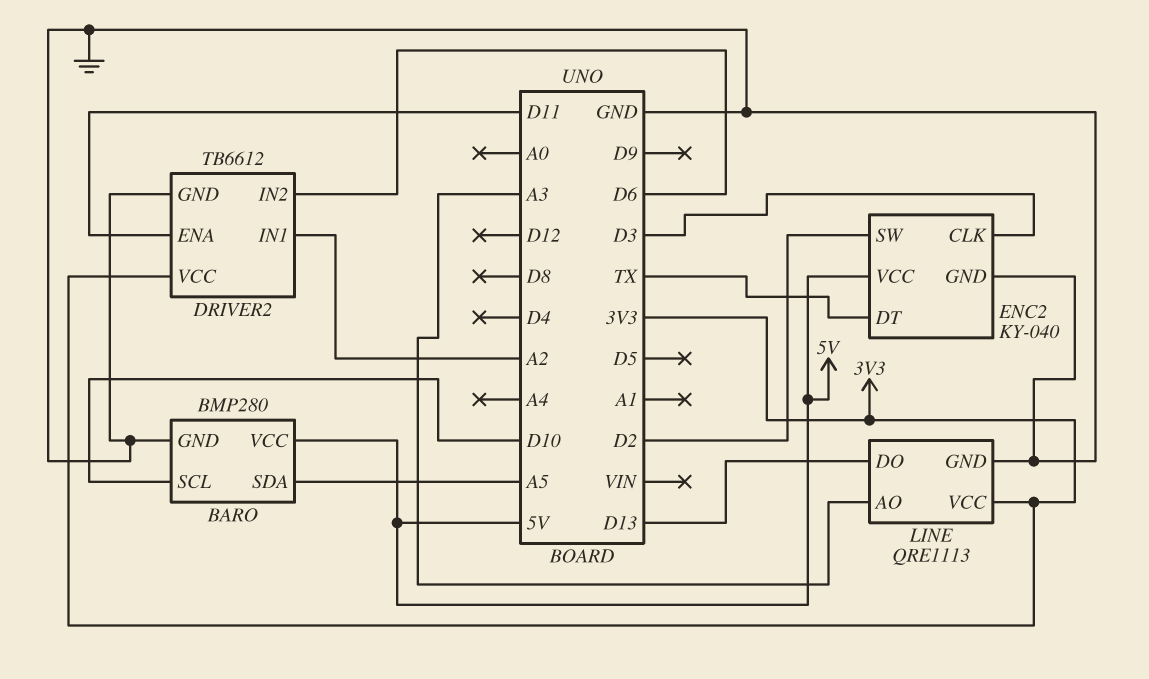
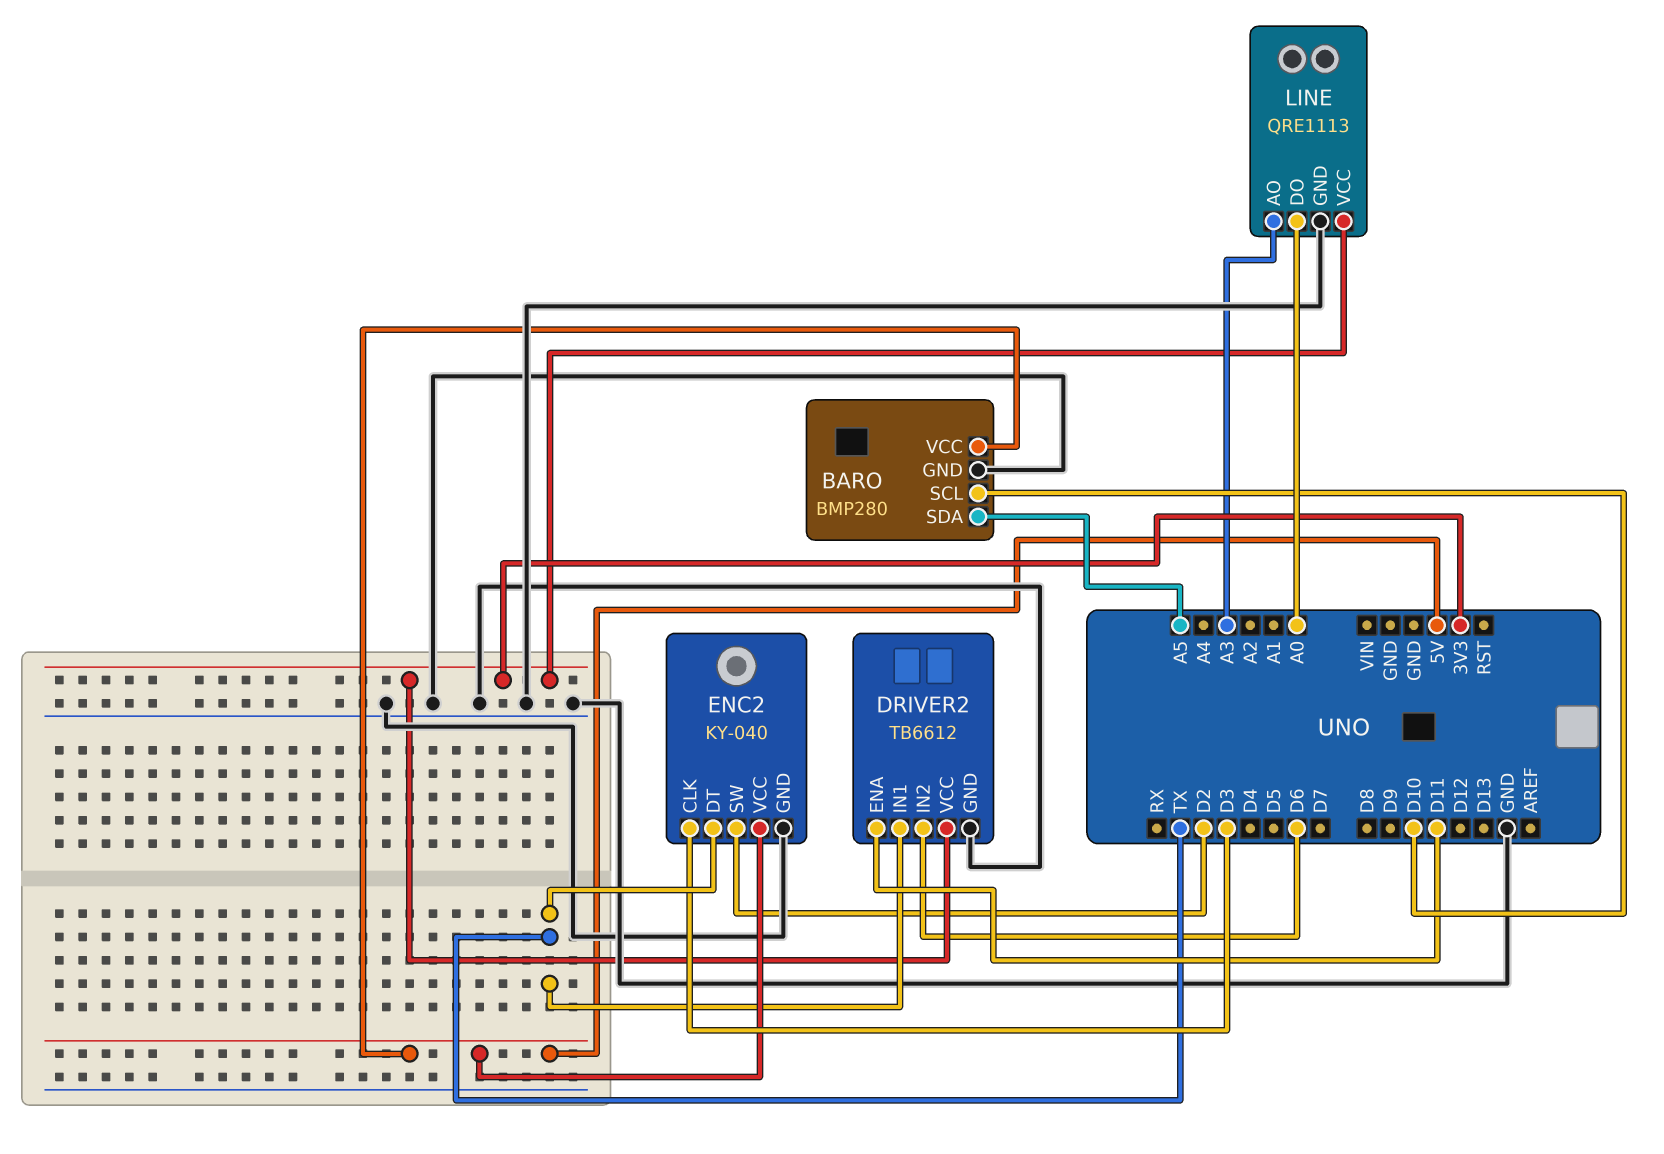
DRIVER2 pin IN1: A2 -> TX
LINE pin DO: D13 -> A0

